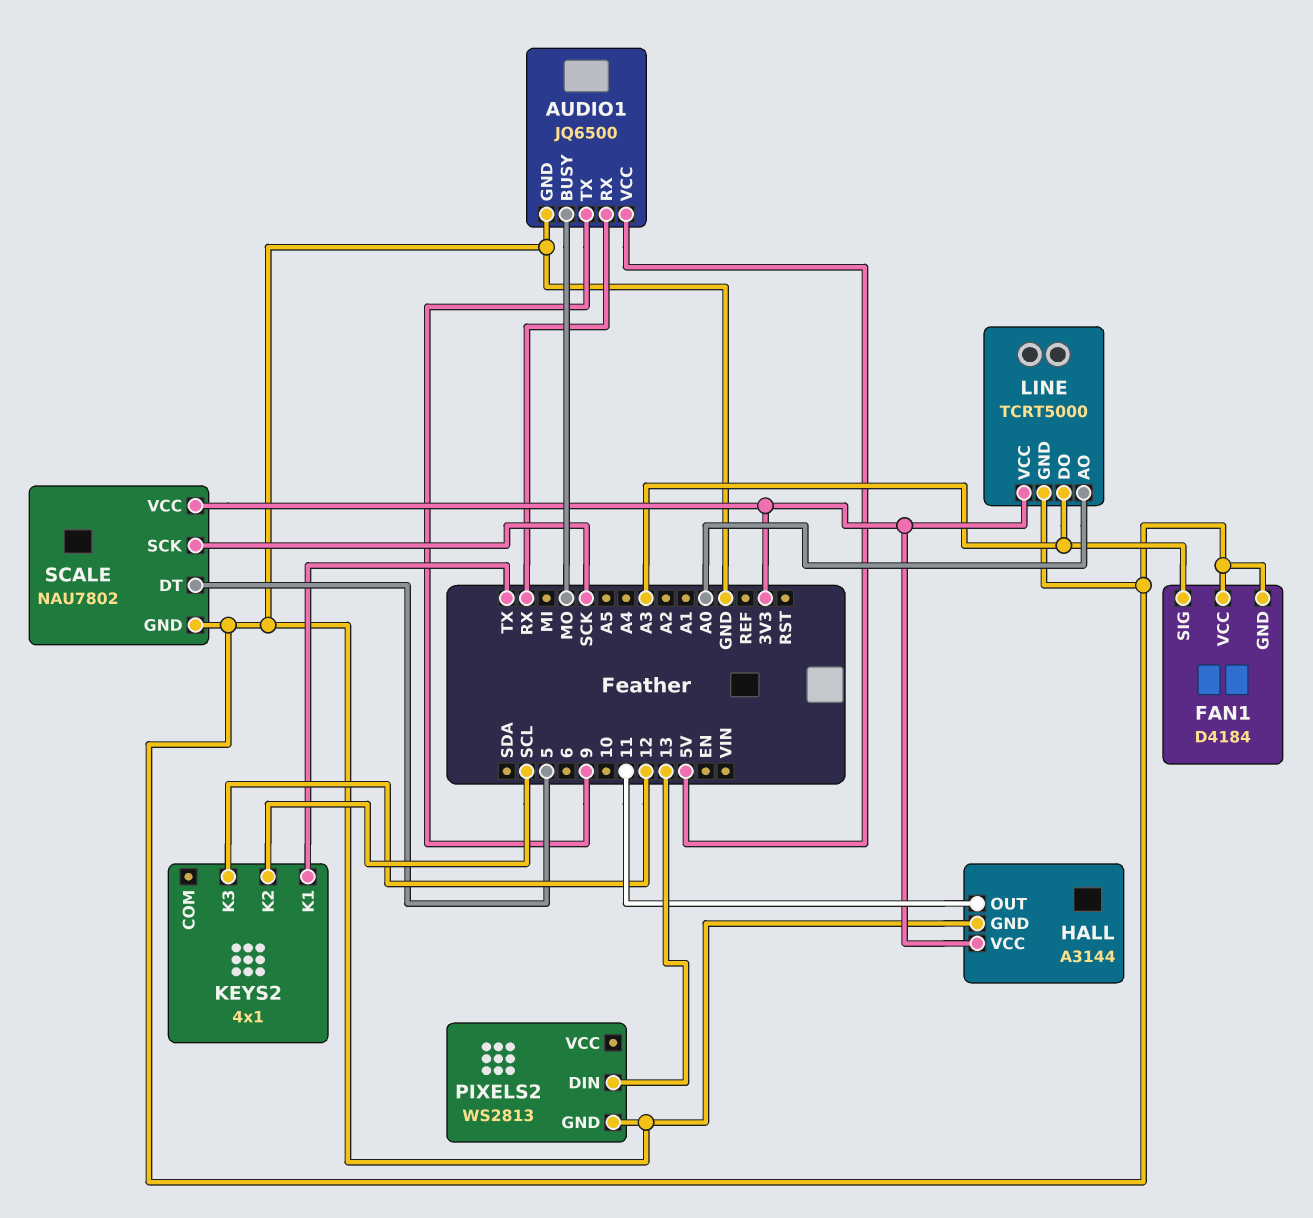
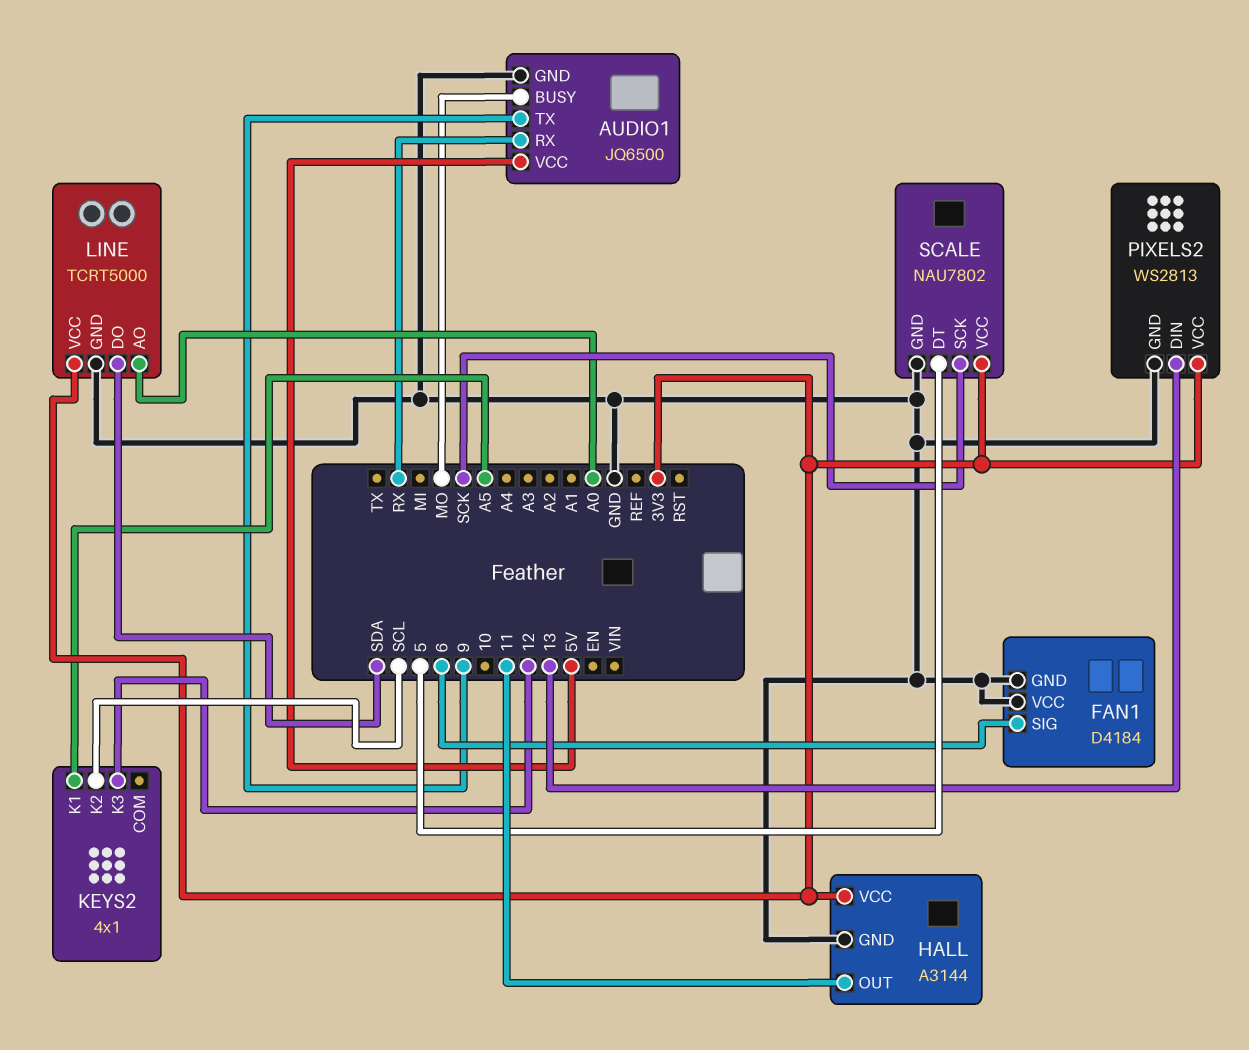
FAN1 pin SIG: A3 -> 6
KEYS2 pin K1: TX -> A5
LINE pin DO: A3 -> SDA
PIXELS2 pin VCC: none -> 3V3

